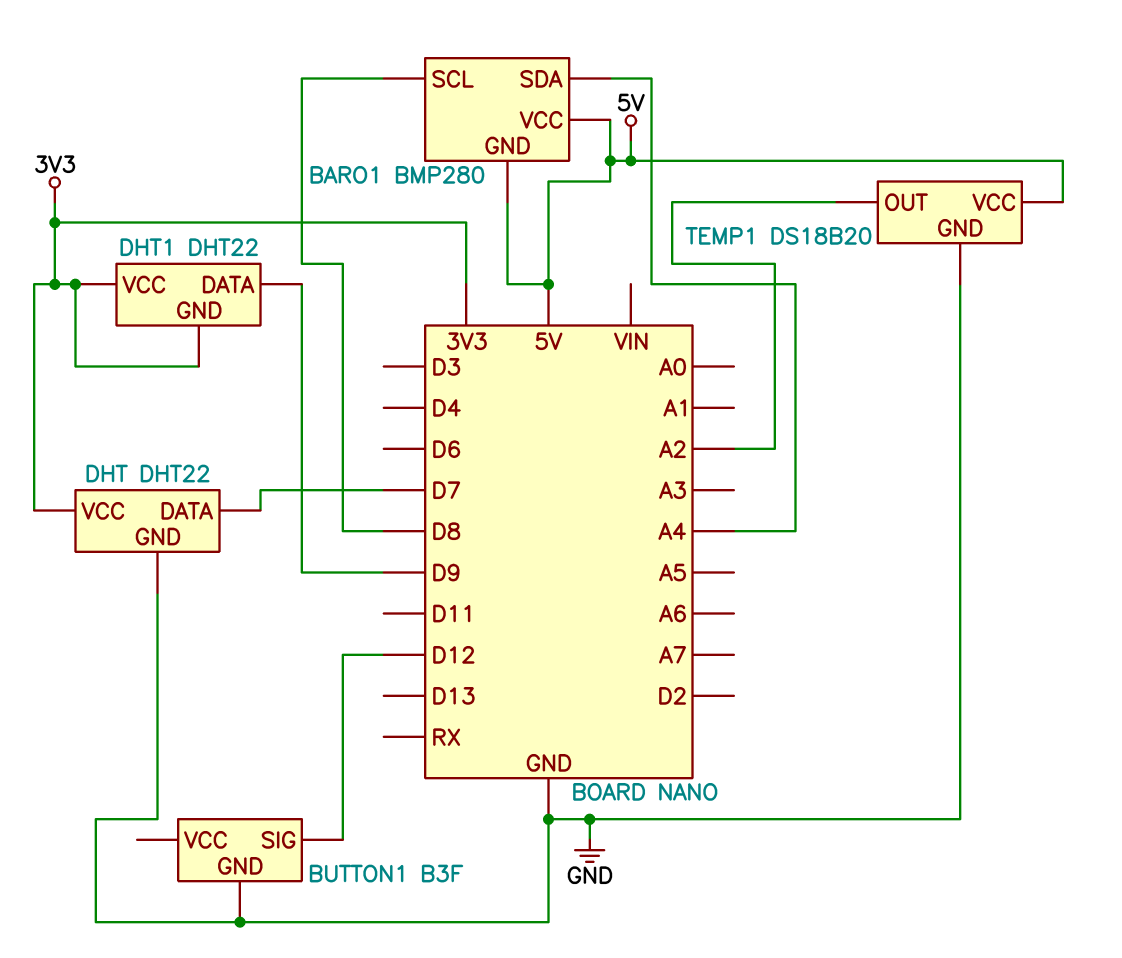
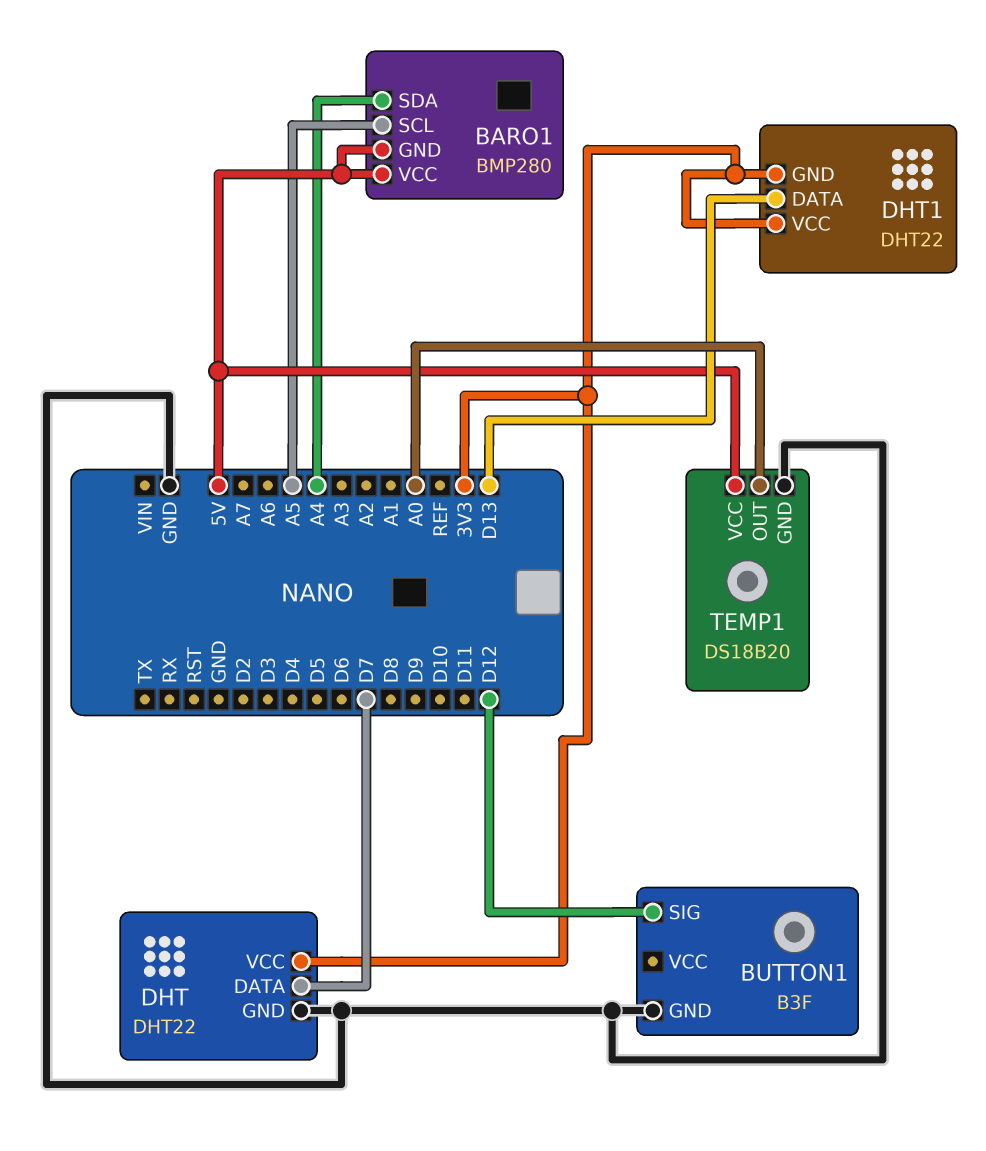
BARO1 pin SCL: D8 -> A5
DHT1 pin DATA: D9 -> D13
TEMP1 pin OUT: A2 -> A0

